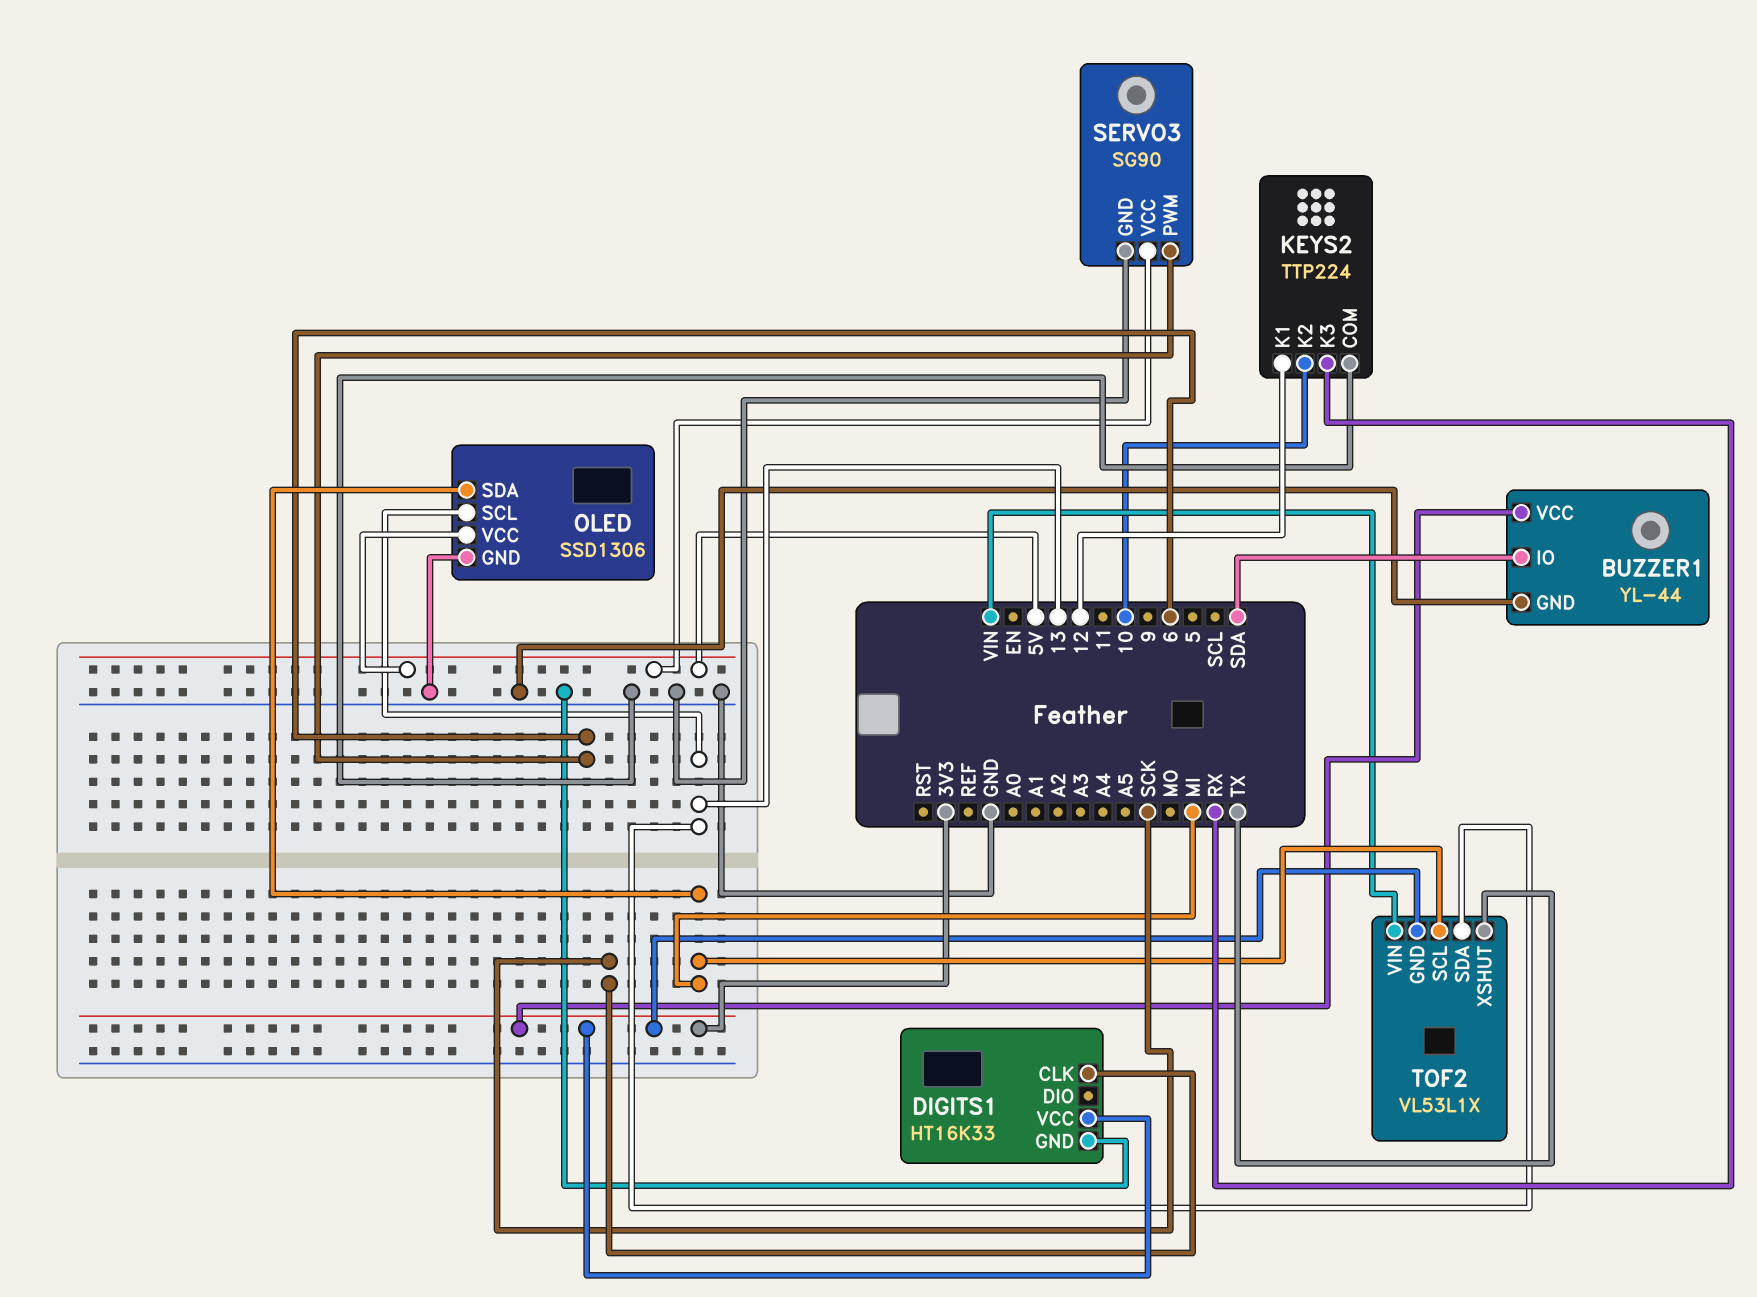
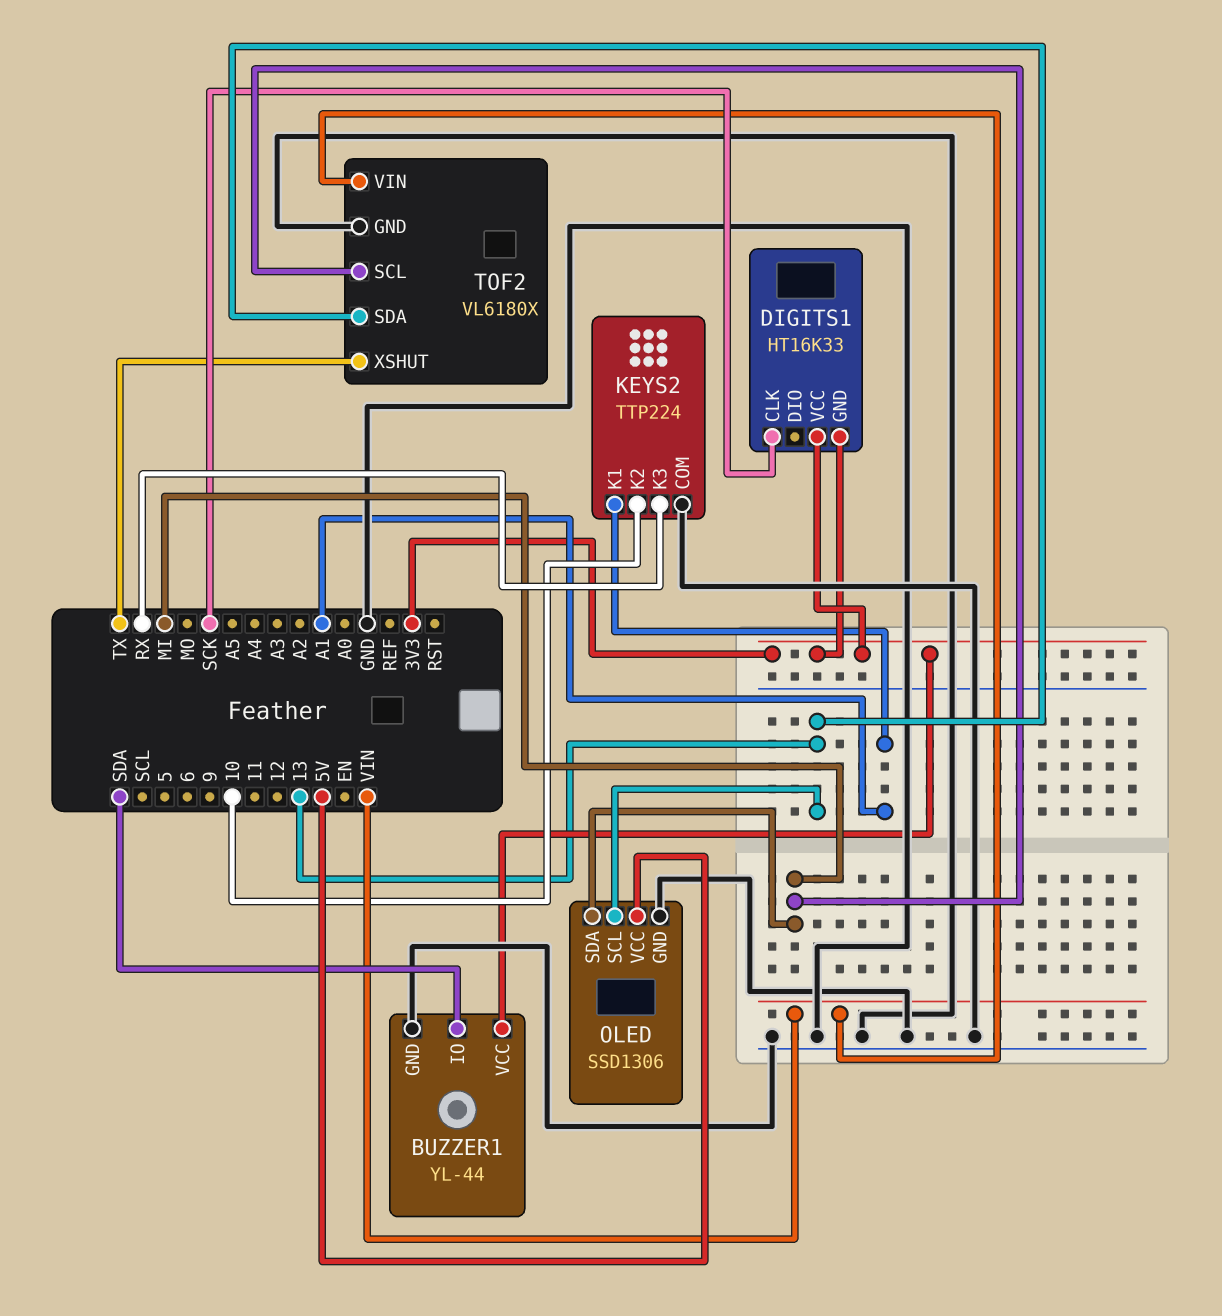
DIGITS1 pin GND: GND -> 3V3
KEYS2 pin K1: 12 -> A1
SERVO3: SG90 -> none
SERVO3 pin GND: GND -> none
SERVO3 pin PWM: 6 -> none
SERVO3 pin VCC: 5V -> none
TOF2: VL53L1X -> VL6180X
TOF2 pin GND: 3V3 -> GND

